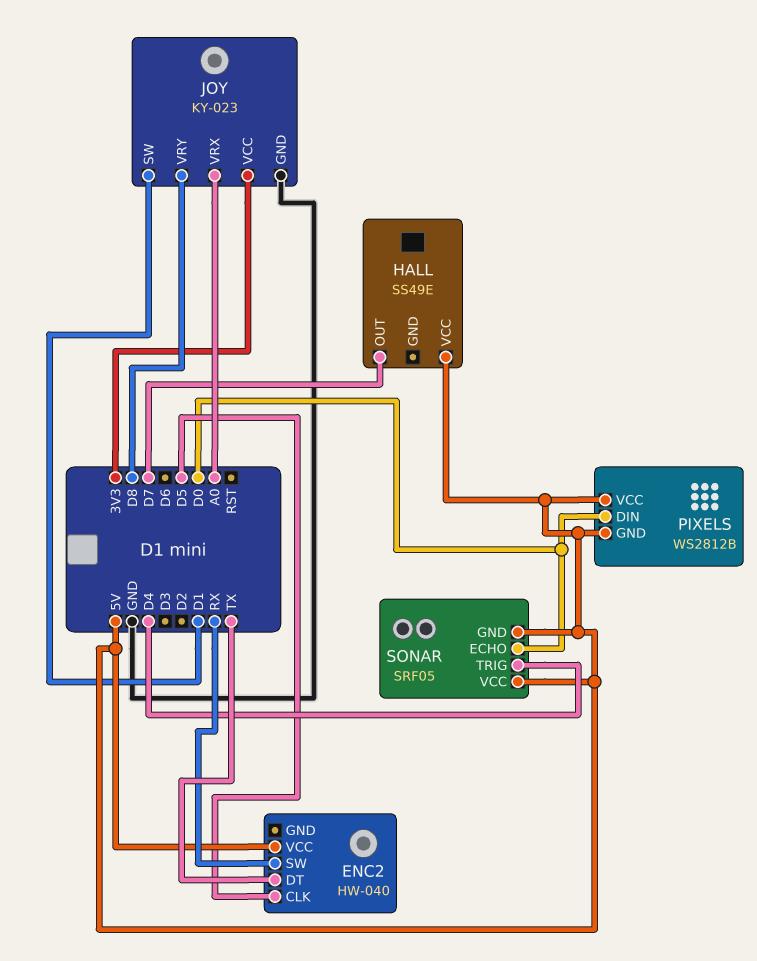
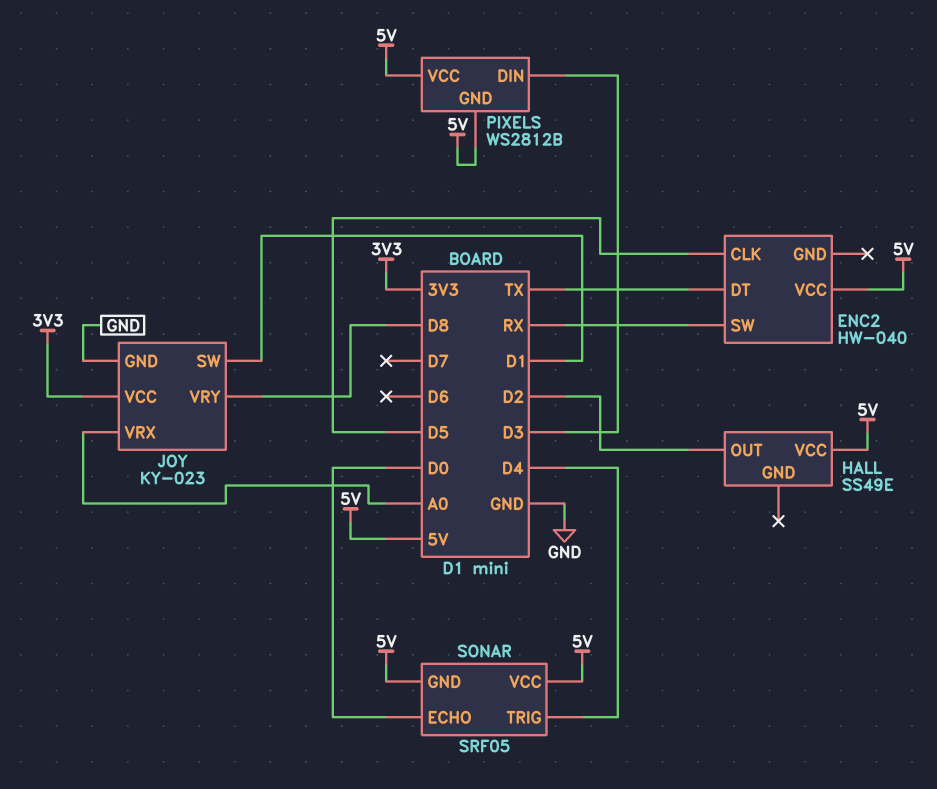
HALL pin OUT: D7 -> D2
PIXELS pin DIN: D0 -> D3

